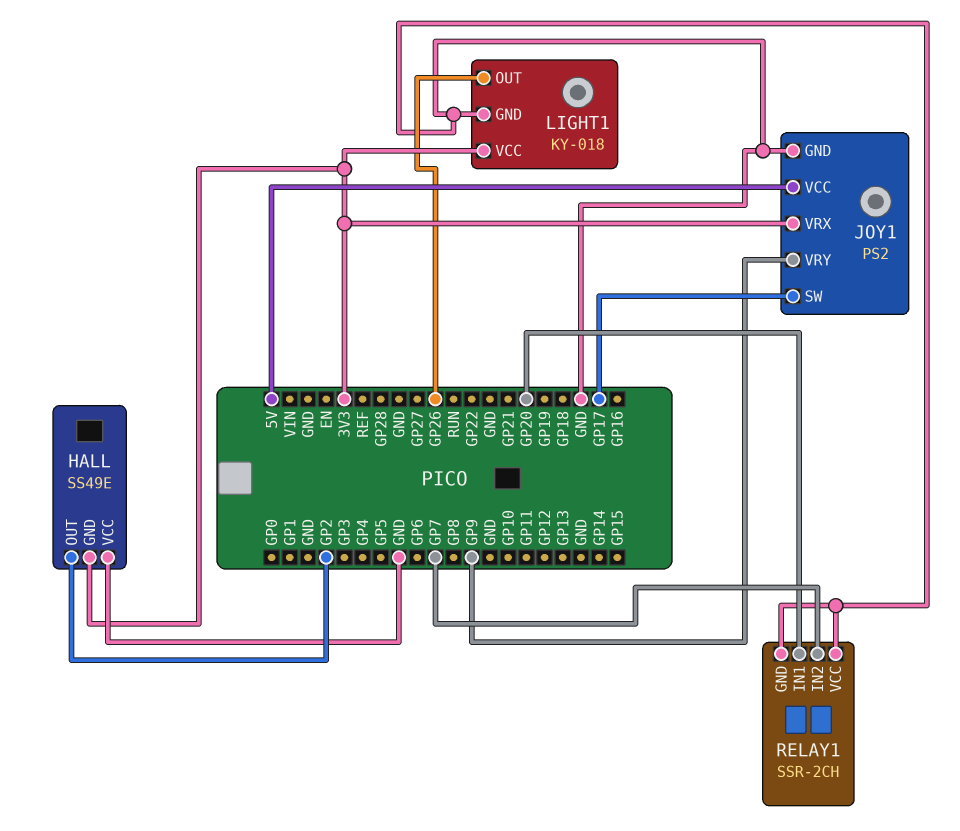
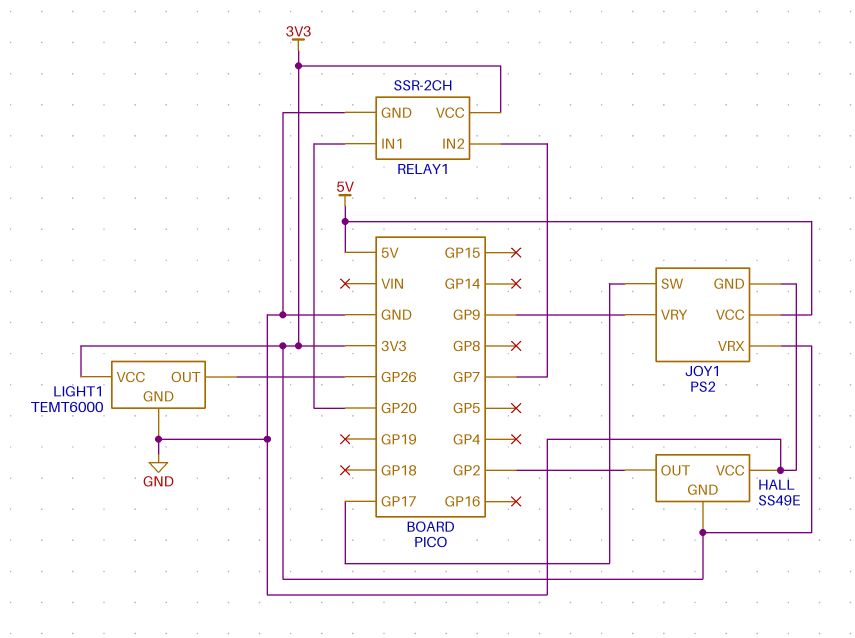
LIGHT1: KY-018 -> TEMT6000
RELAY1 pin VCC: GND -> 3V3

